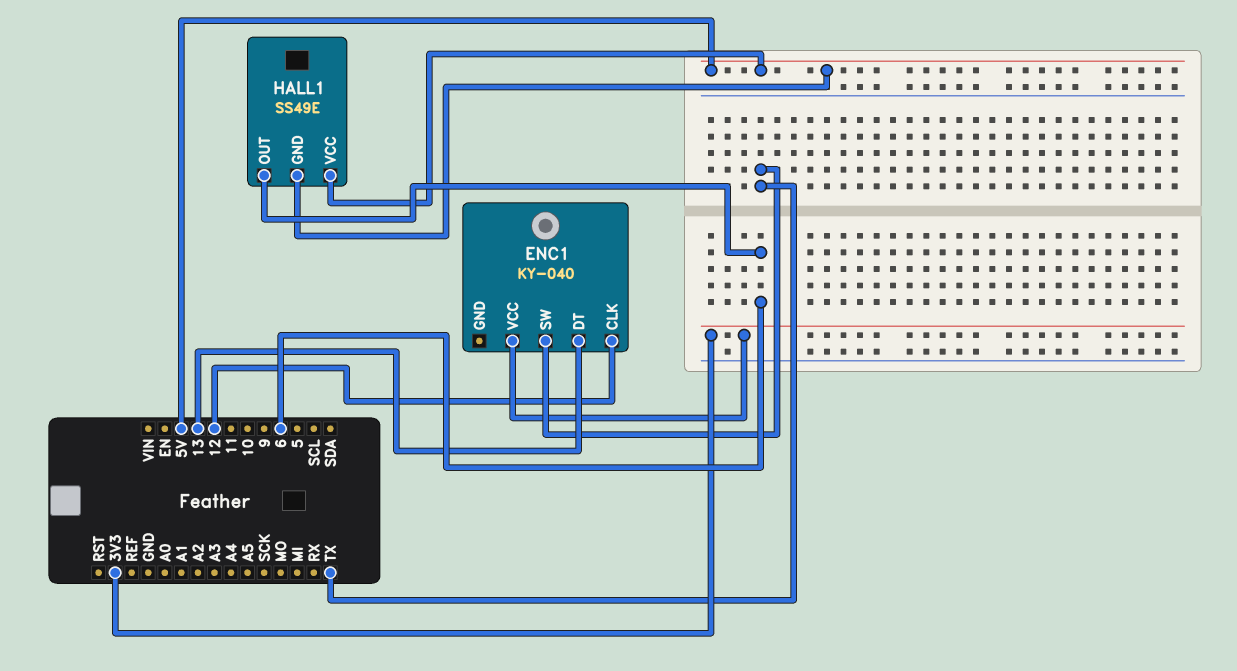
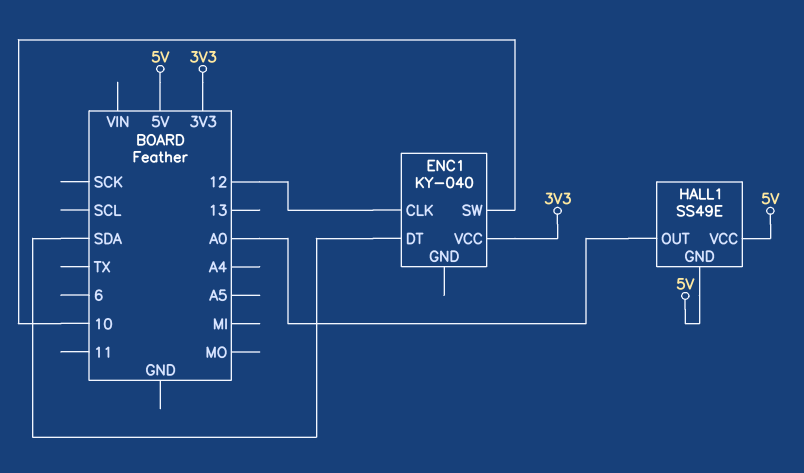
ENC1 pin DT: 13 -> SDA
ENC1 pin SW: TX -> 10
HALL1 pin OUT: 6 -> A0

